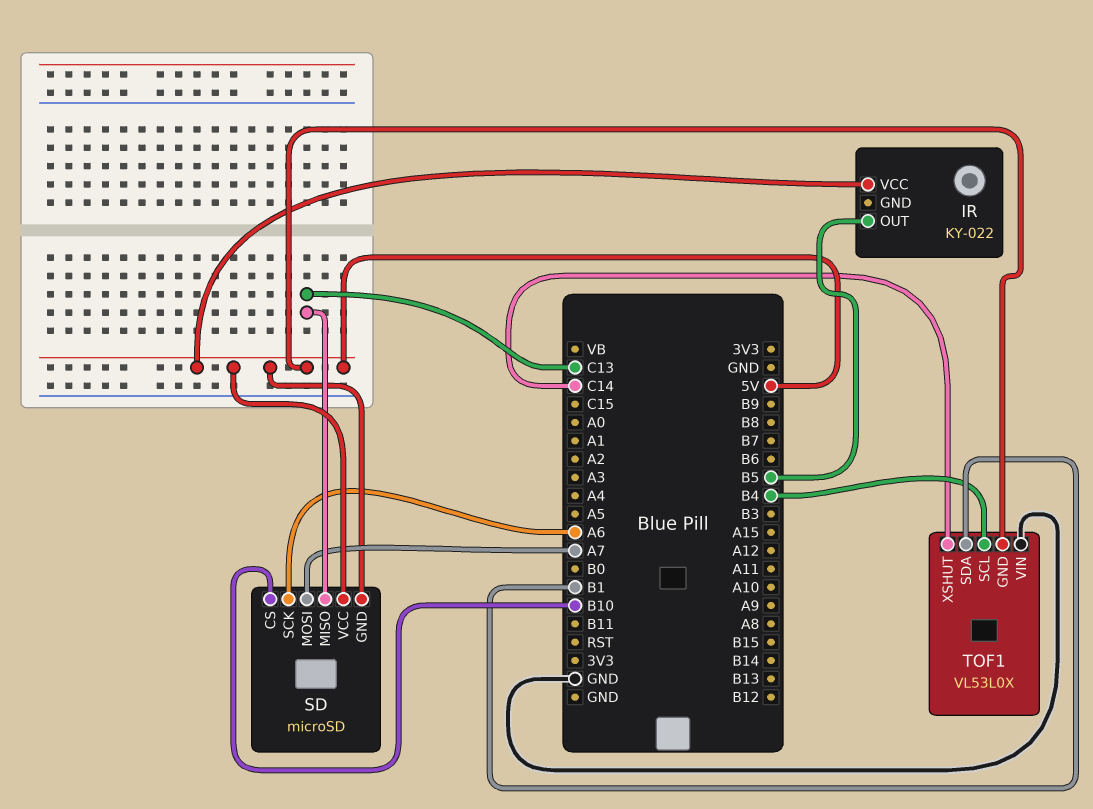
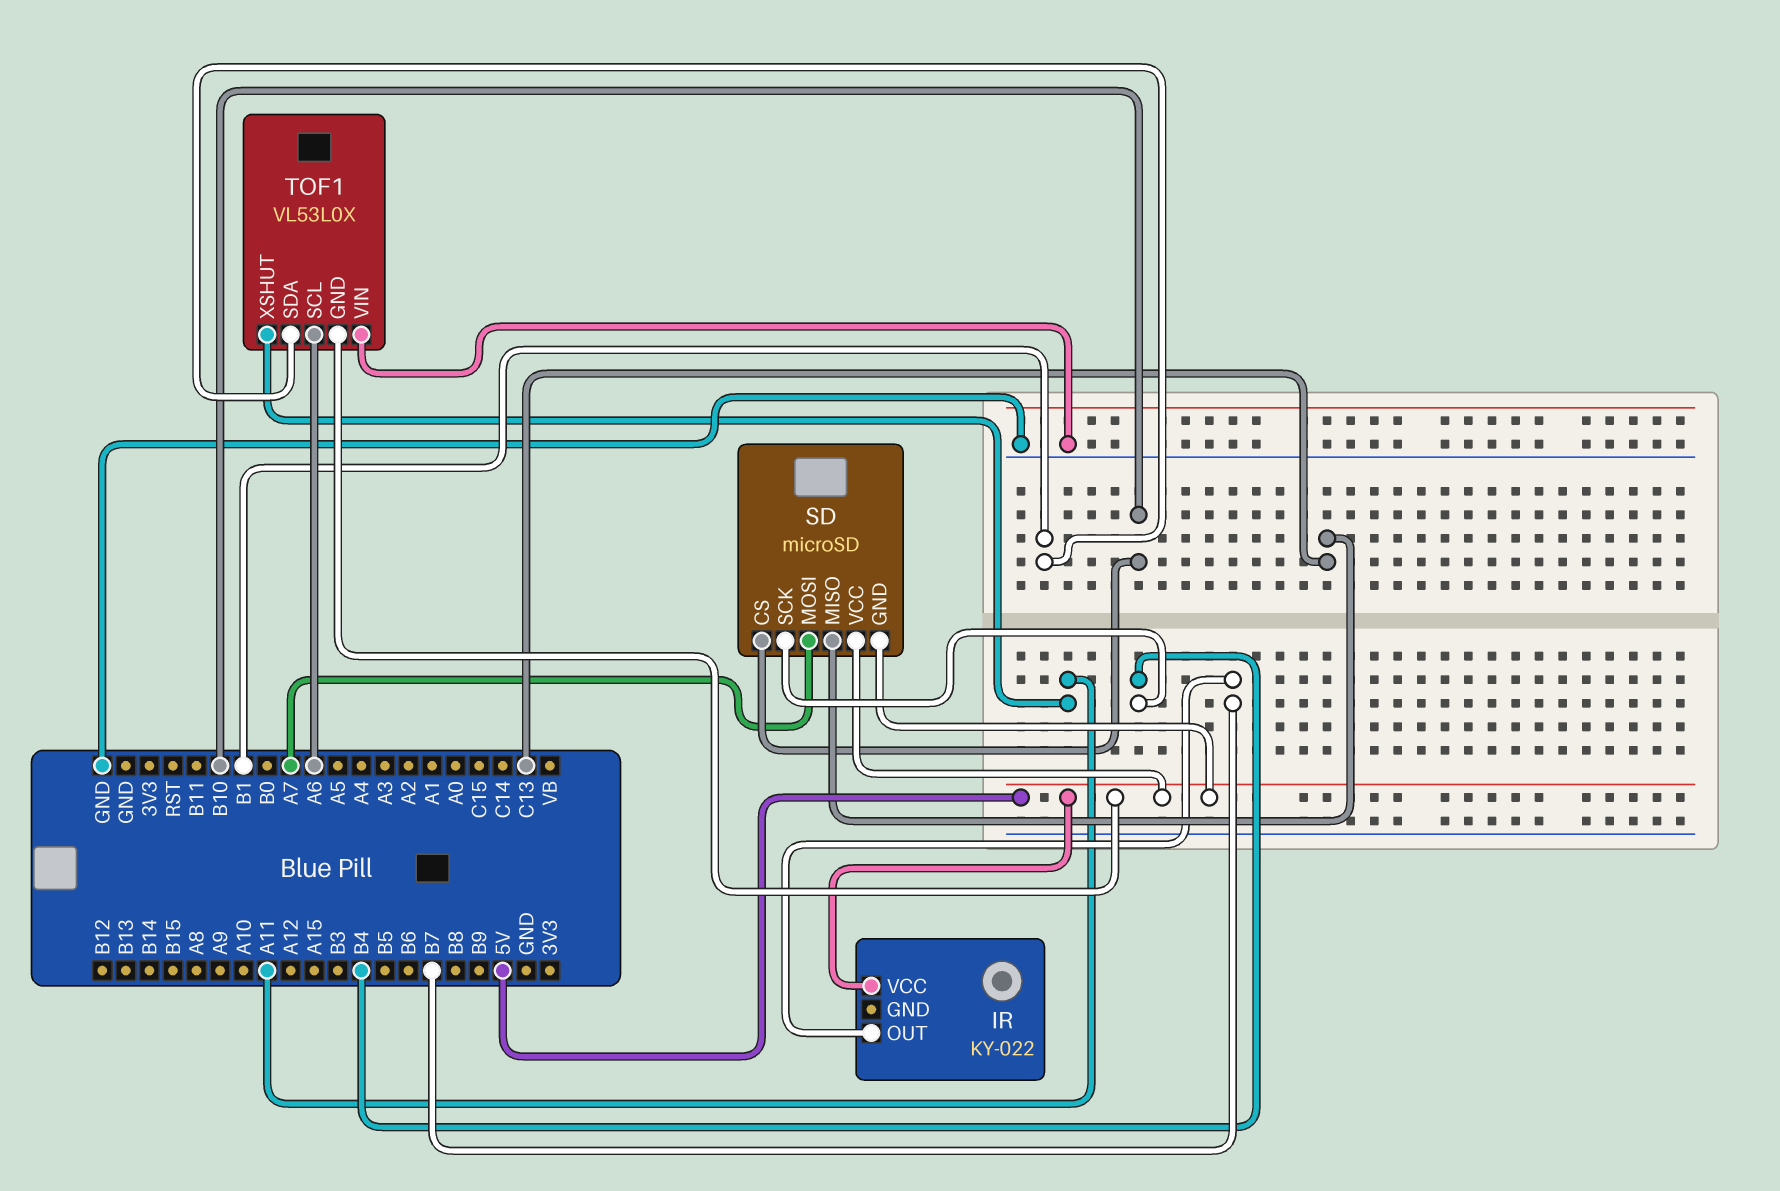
IR pin OUT: B5 -> B7
SD pin SCK: A6 -> B4
TOF1 pin SCL: B4 -> A6
TOF1 pin XSHUT: C14 -> A11

